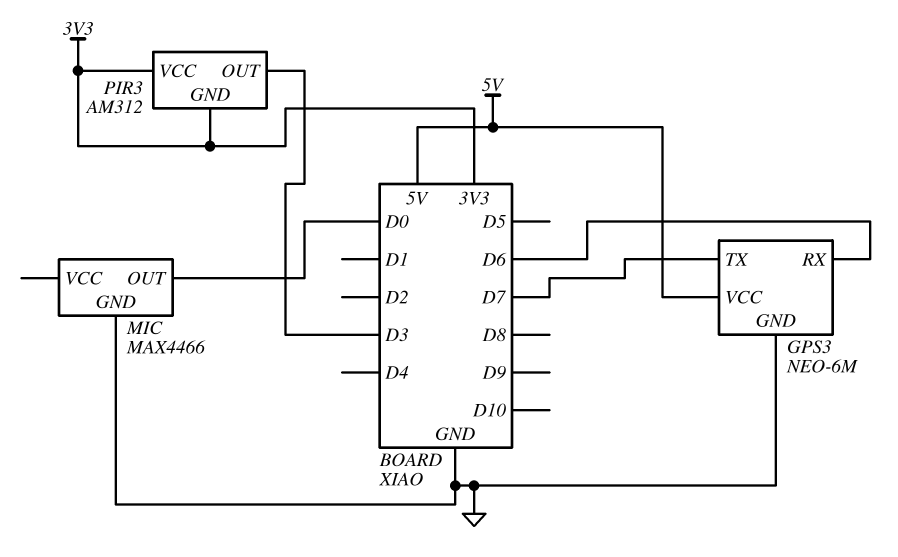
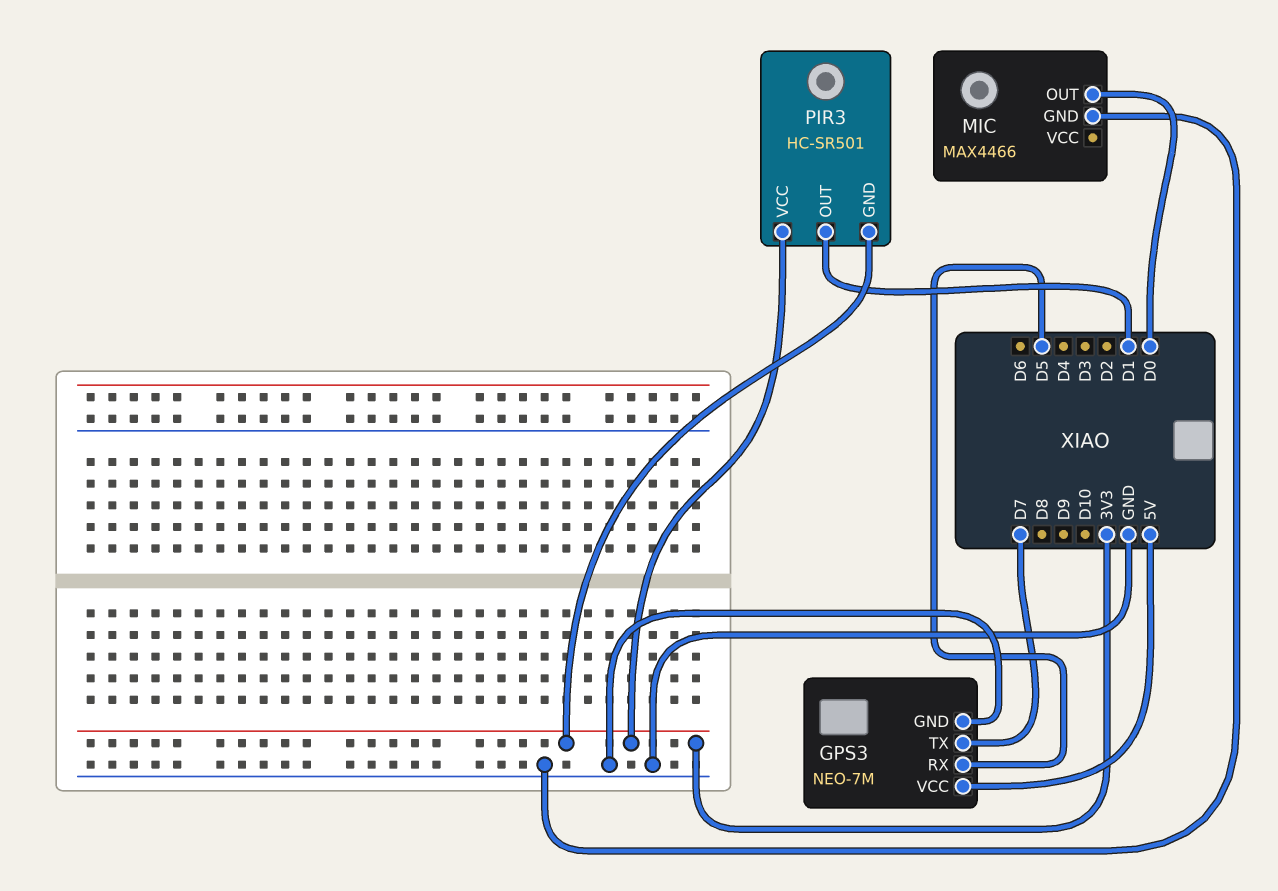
GPS3: NEO-6M -> NEO-7M
GPS3 pin RX: D6 -> D5
PIR3: AM312 -> HC-SR501
PIR3 pin OUT: D3 -> D1

